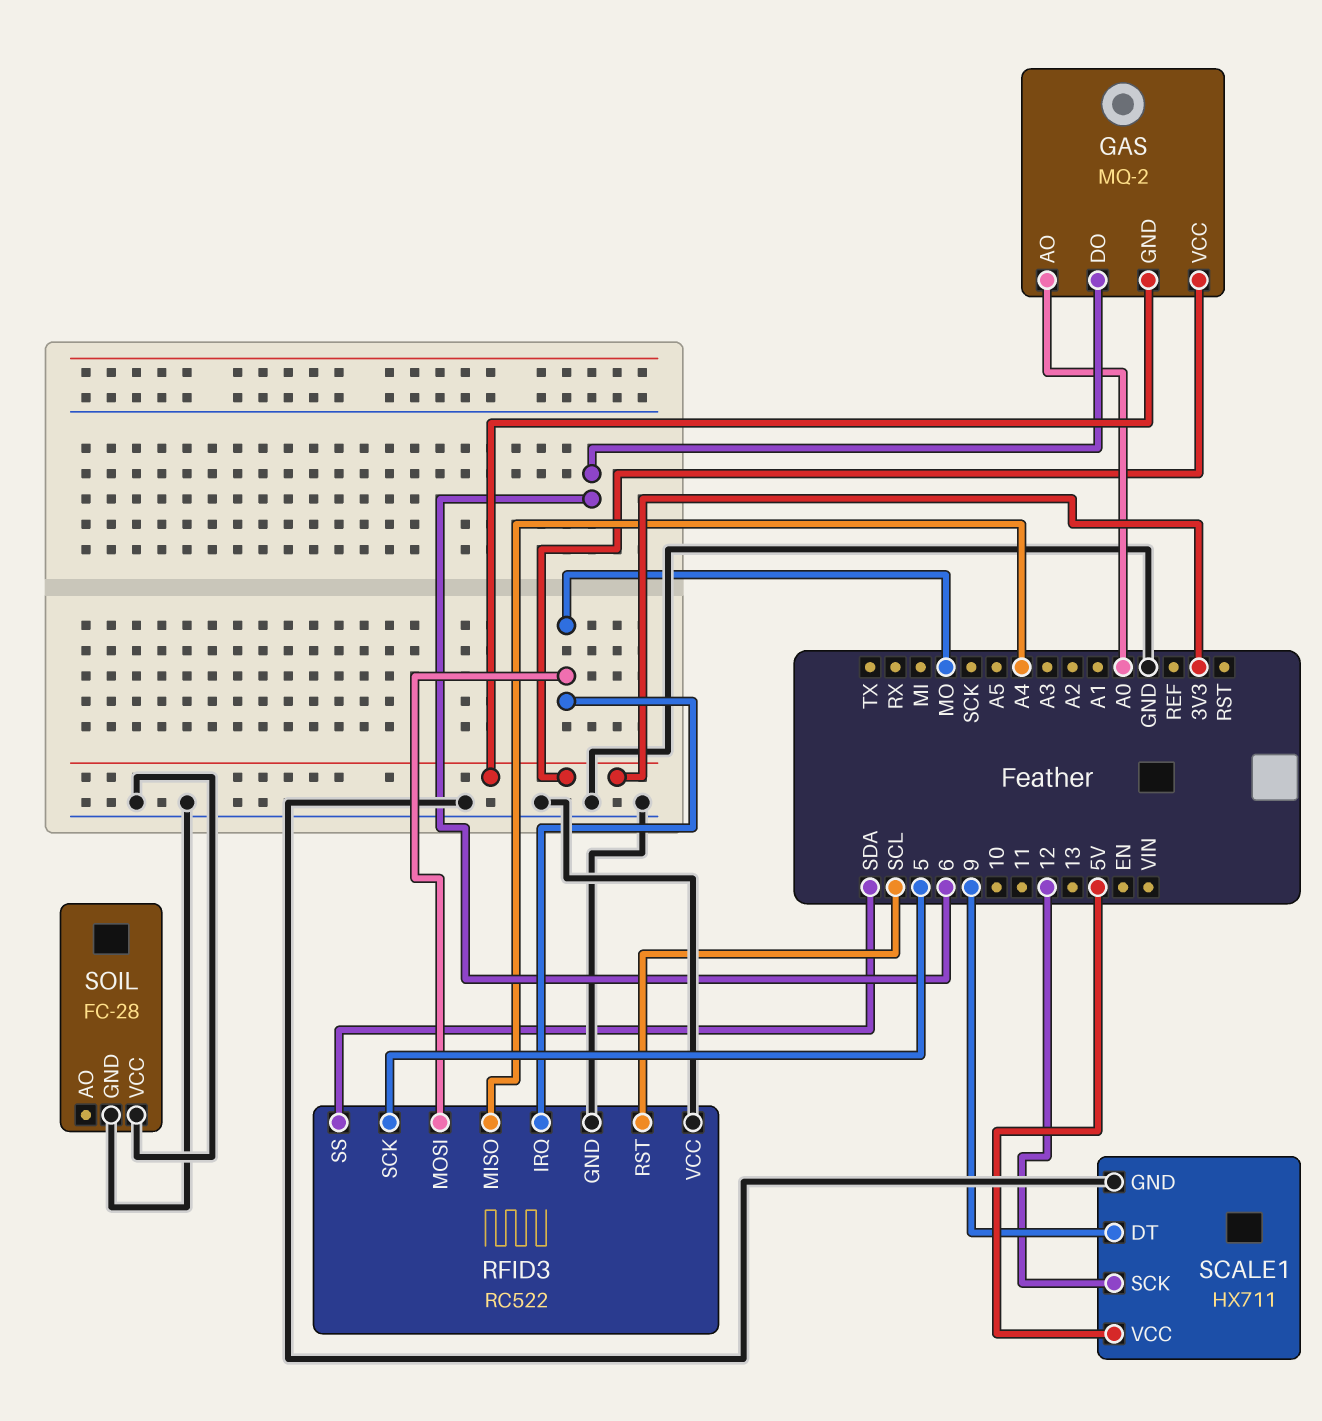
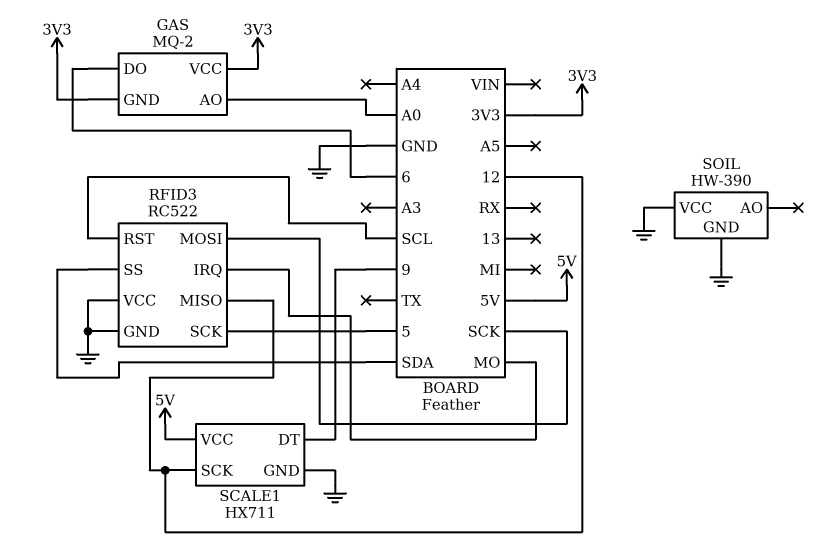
RFID3 pin MISO: A4 -> 12
RFID3 pin MOSI: MO -> SCK
SOIL: FC-28 -> HW-390

